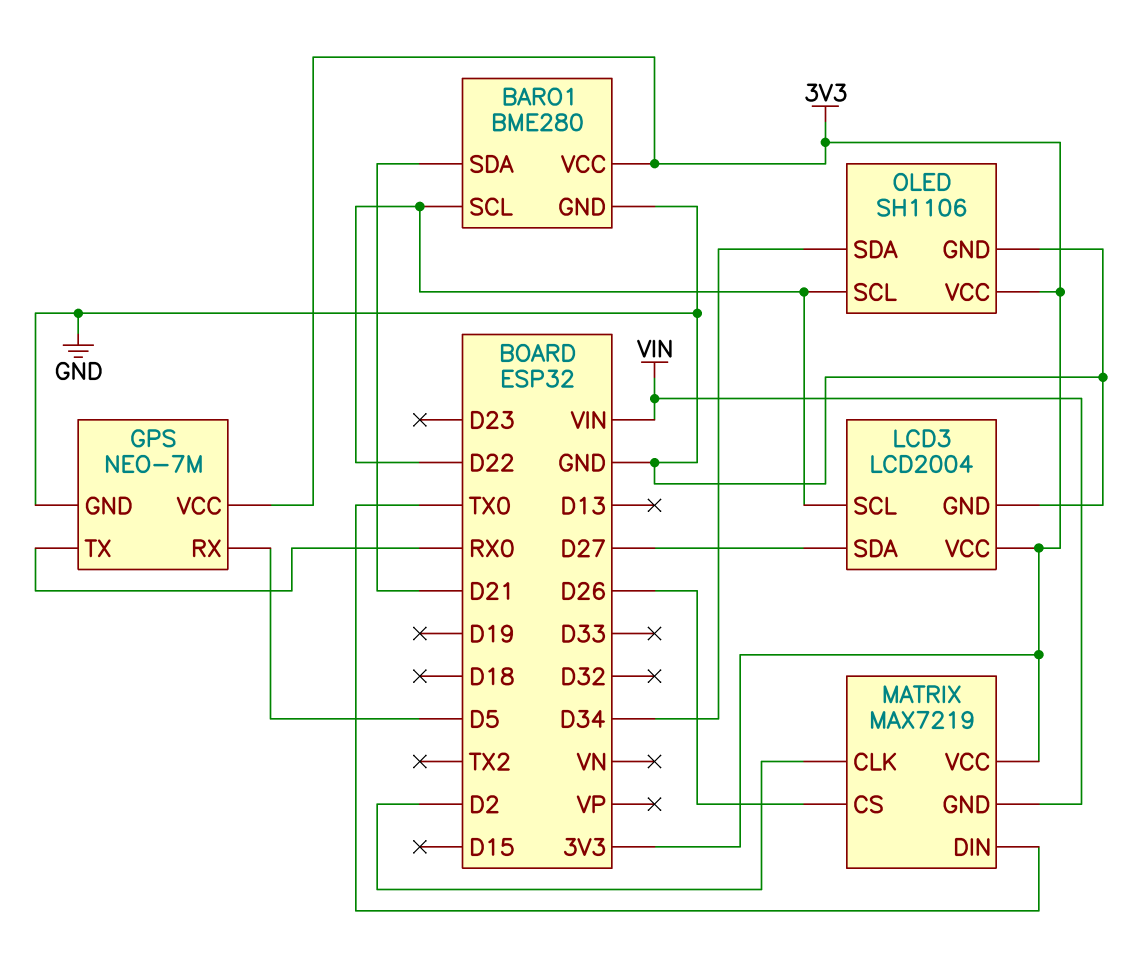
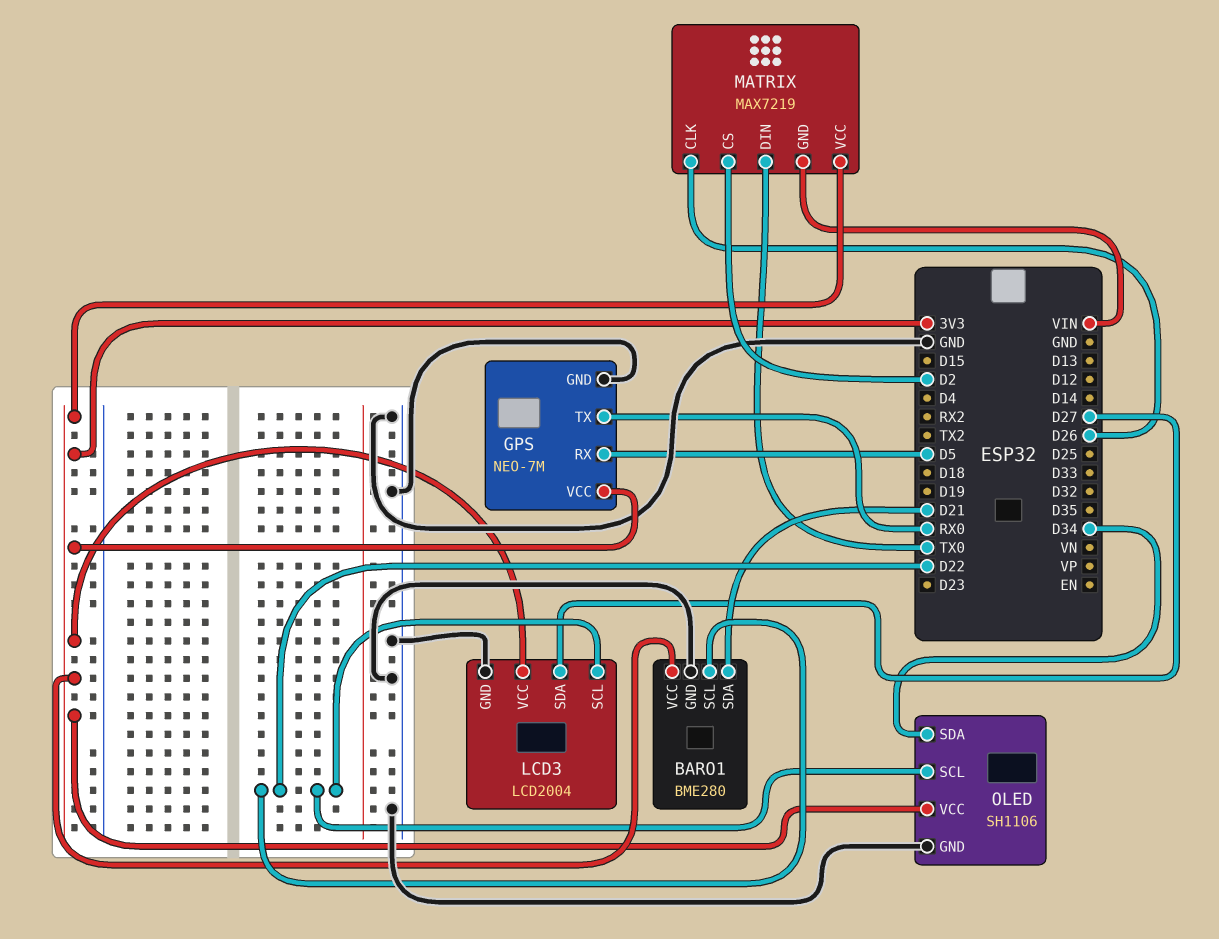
MATRIX pin CLK: D2 -> D26
MATRIX pin CS: D26 -> D2

